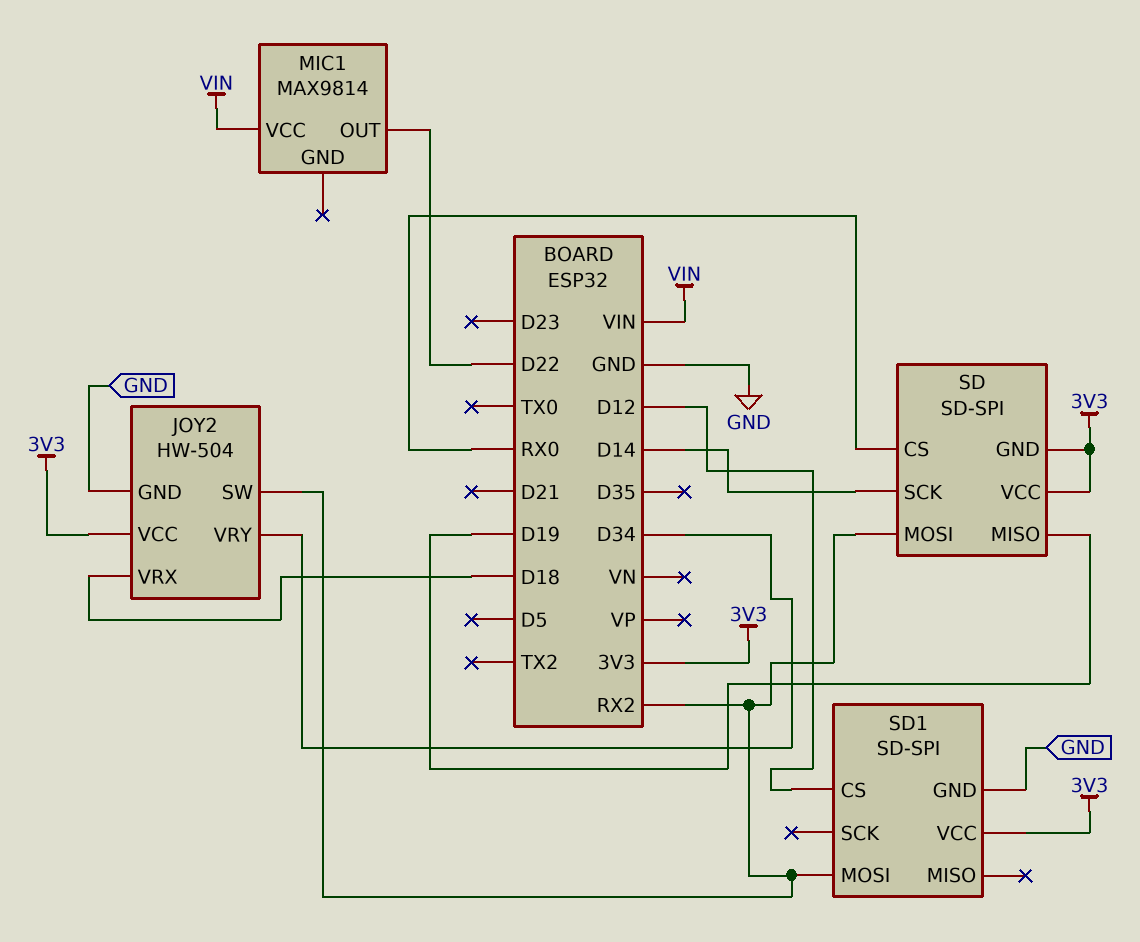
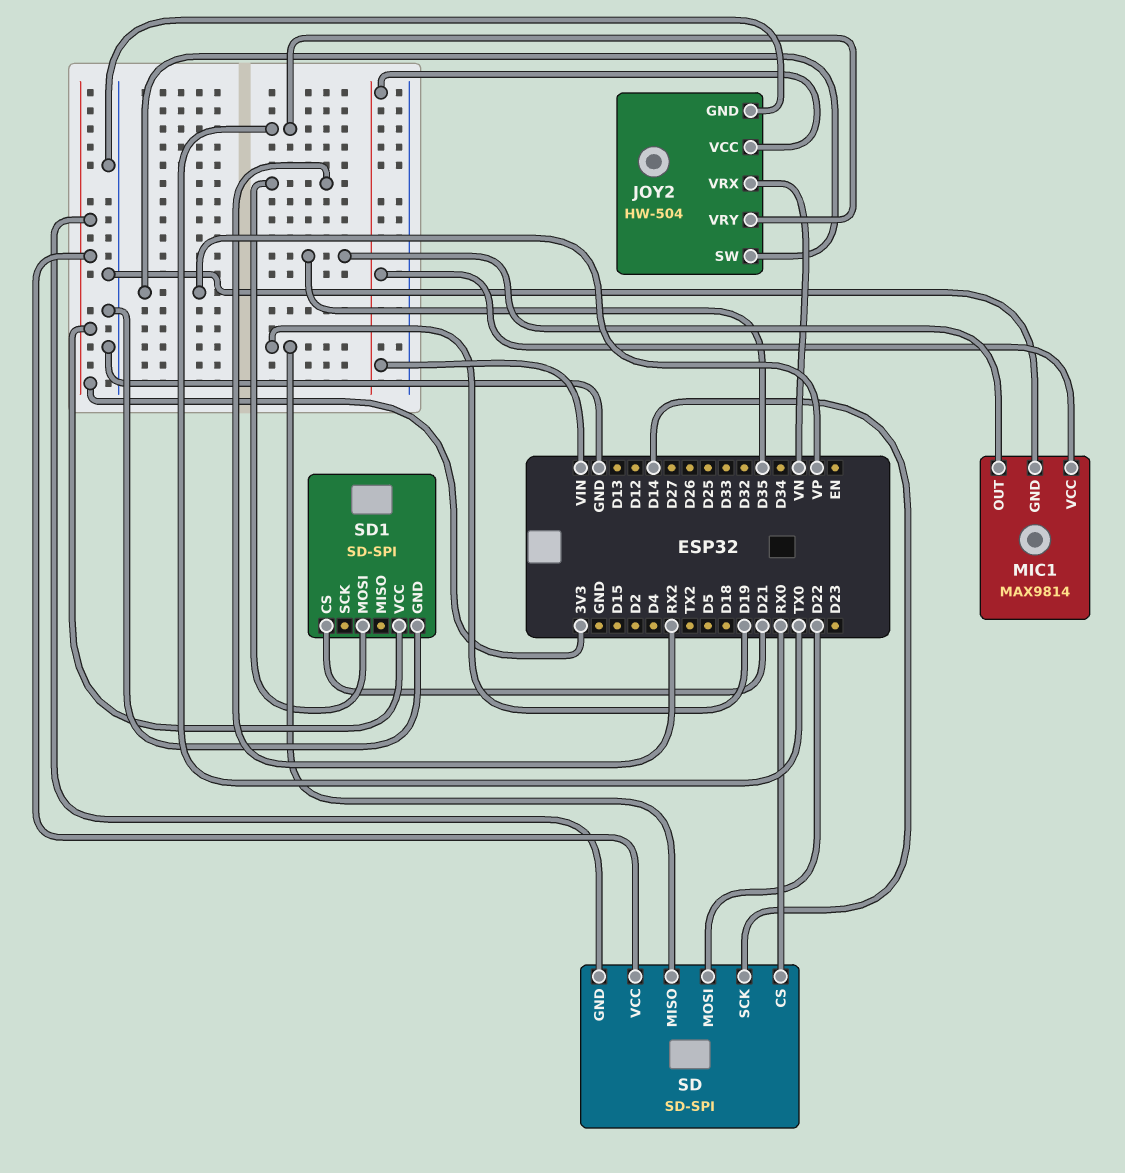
JOY2 pin SW: RX2 -> VP
JOY2 pin VCC: 3V3 -> VIN
JOY2 pin VRX: D18 -> VN
JOY2 pin VRY: D34 -> TX0
MIC1 pin GND: none -> GND
MIC1 pin OUT: D22 -> D35
SD pin MOSI: RX2 -> D22
SD1 pin CS: D12 -> D21

